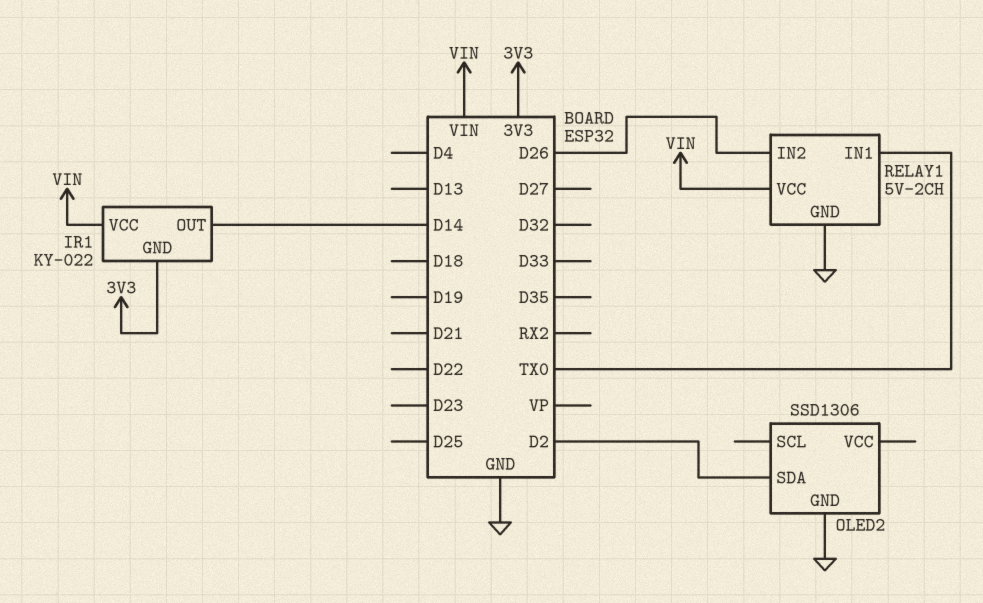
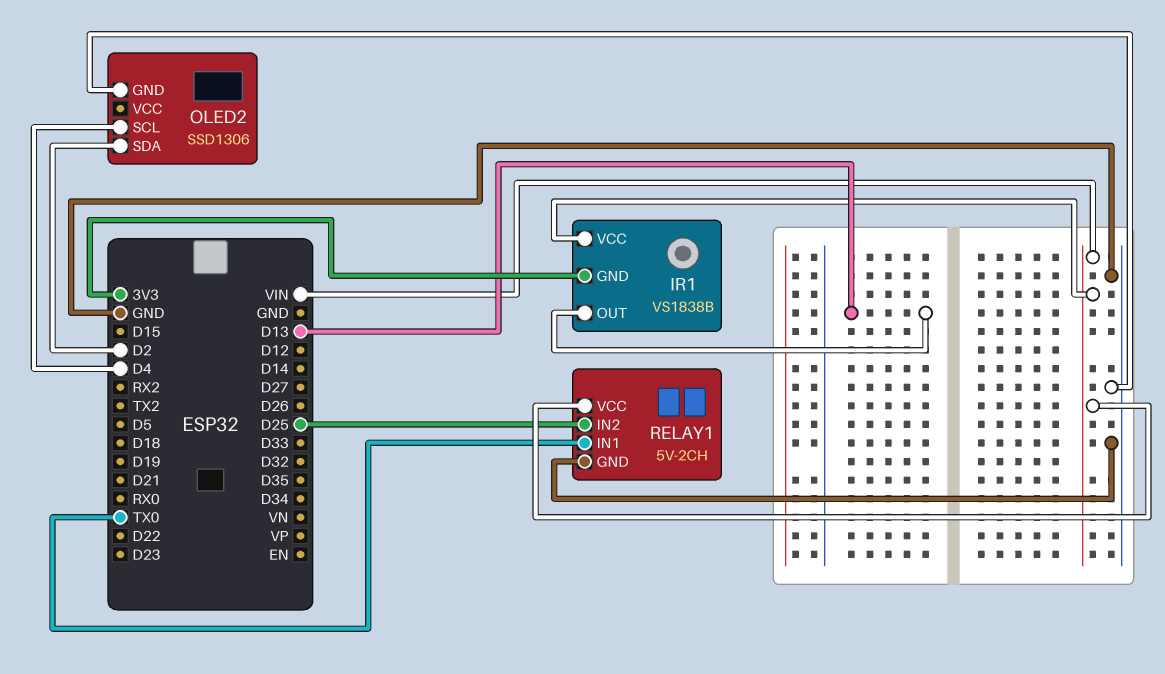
IR1: KY-022 -> VS1838B
IR1 pin OUT: D14 -> D13
OLED2 pin SCL: none -> D4
RELAY1 pin IN2: D26 -> D25

